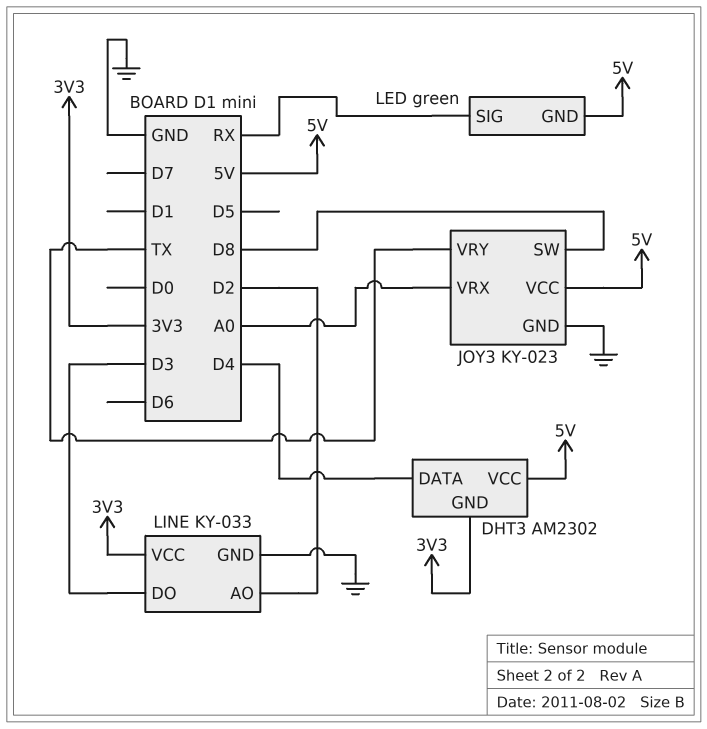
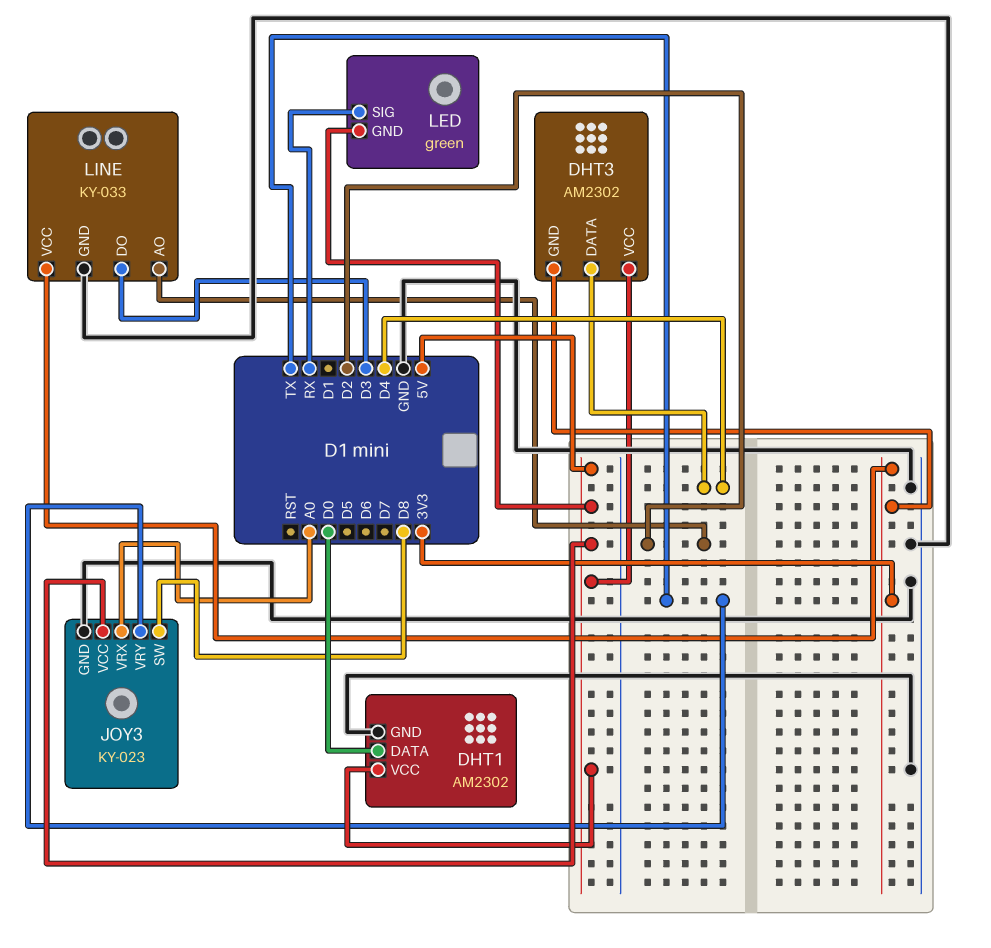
DHT1: none -> AM2302
DHT1 pin DATA: none -> D0
DHT1 pin GND: none -> GND
DHT1 pin VCC: none -> 5V

